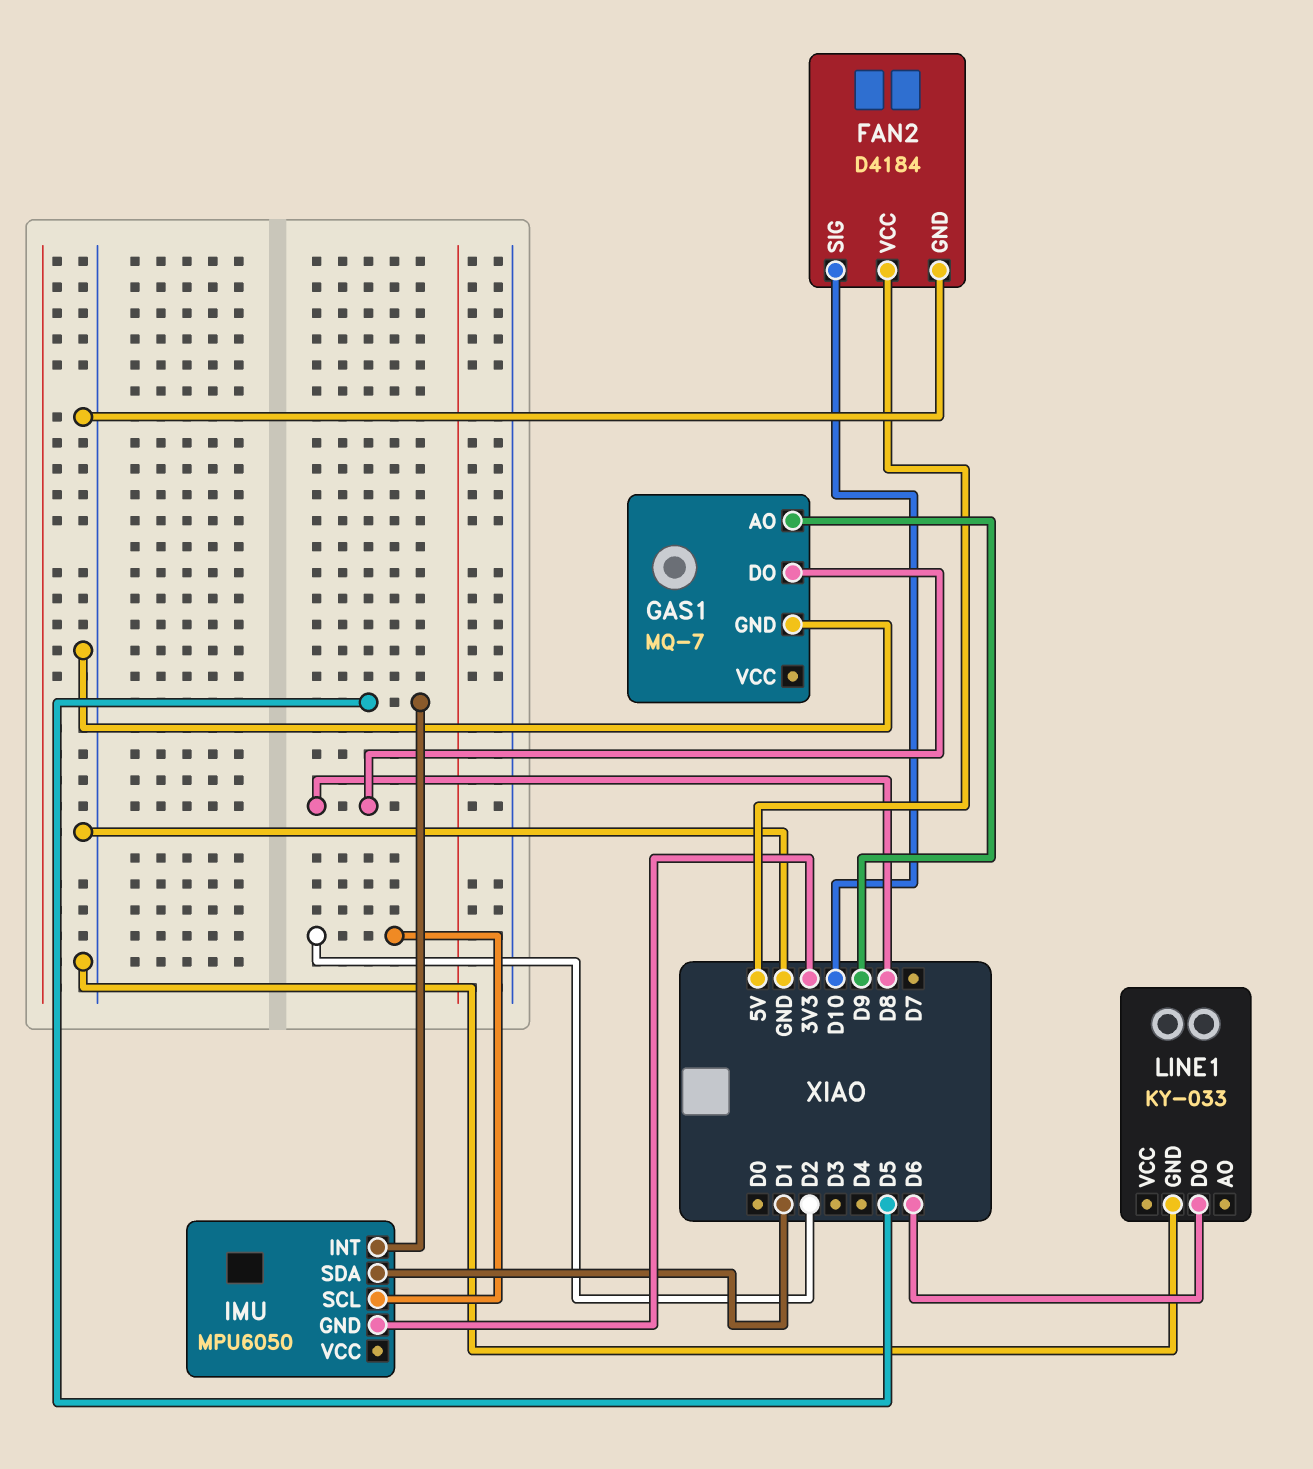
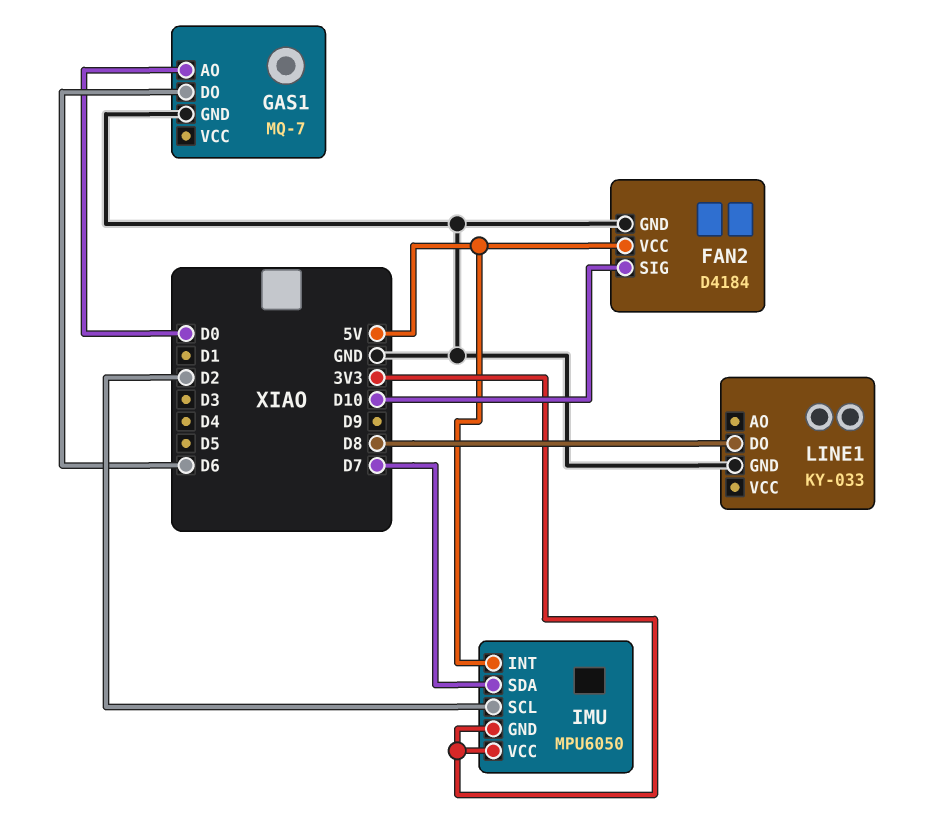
GAS1 pin AO: D9 -> D0
GAS1 pin DO: D8 -> D6
IMU pin INT: D5 -> 5V
IMU pin SDA: D1 -> D7
IMU pin VCC: none -> 3V3
LINE1 pin DO: D6 -> D8

